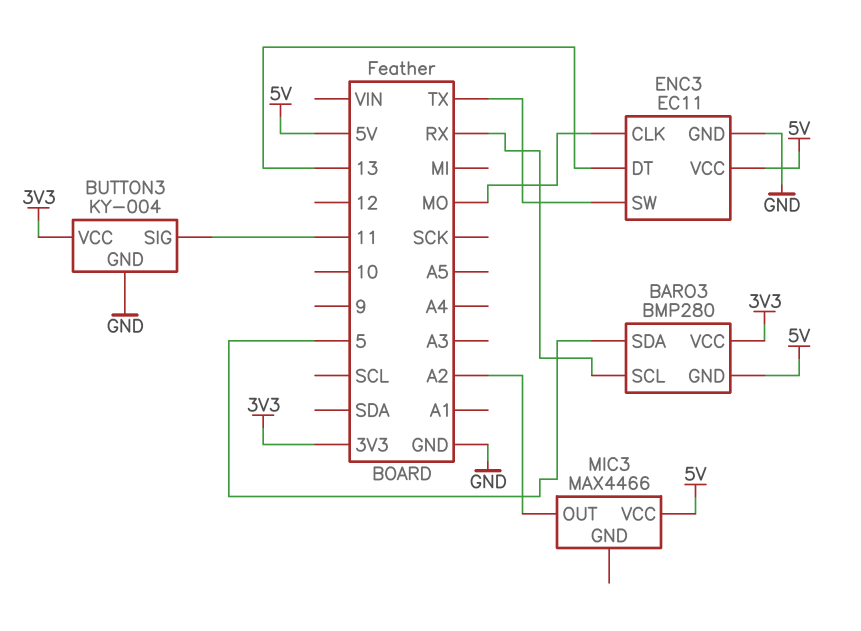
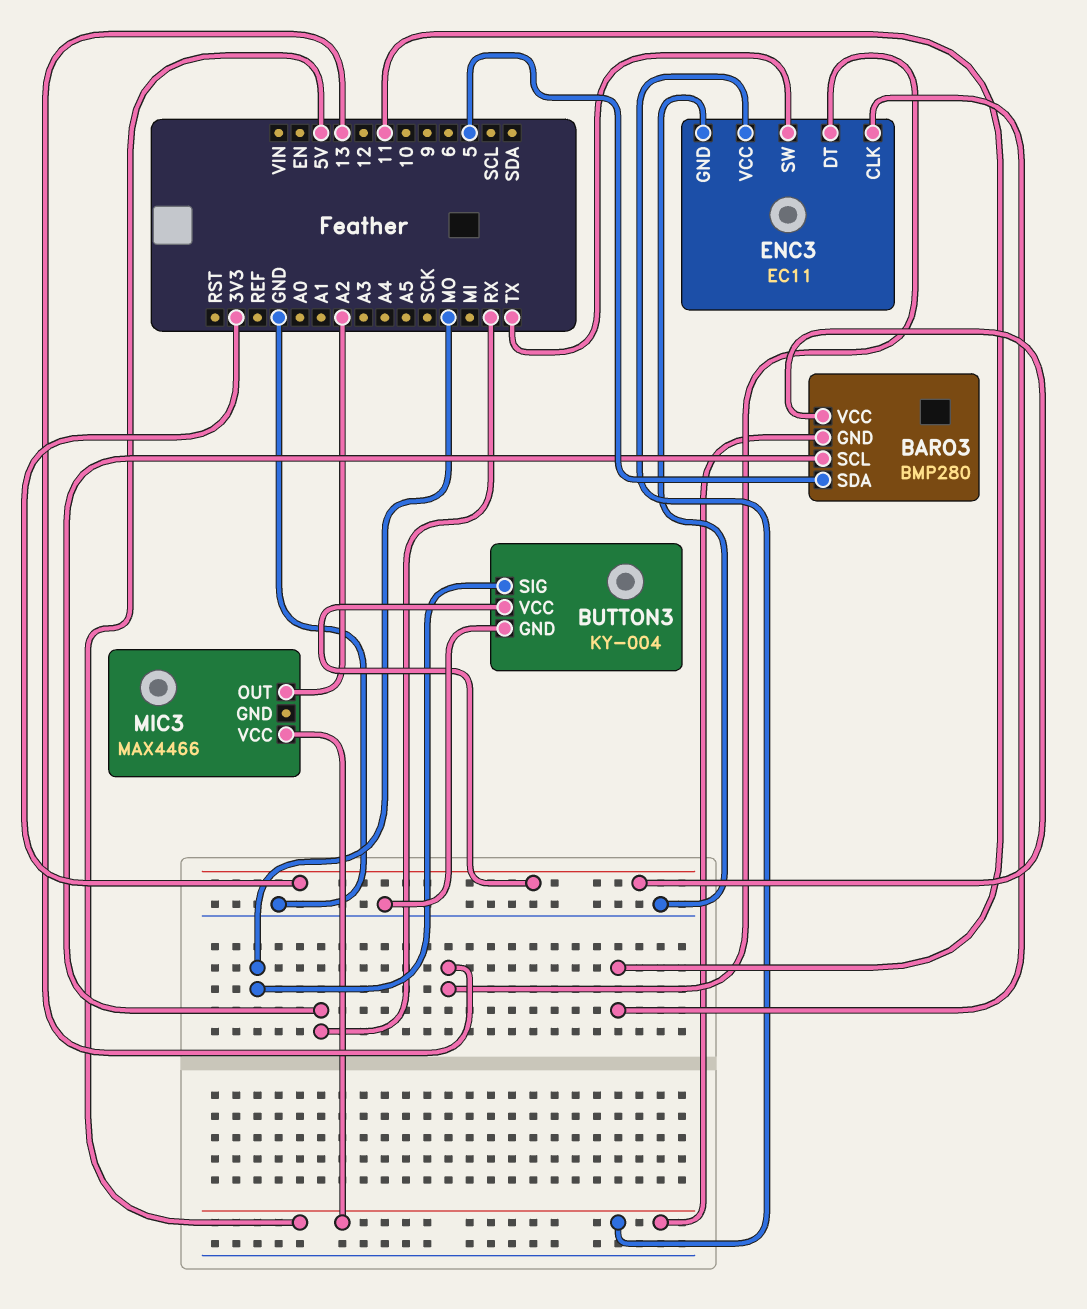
BUTTON3 pin SIG: 11 -> MO
ENC3 pin CLK: MO -> 11

